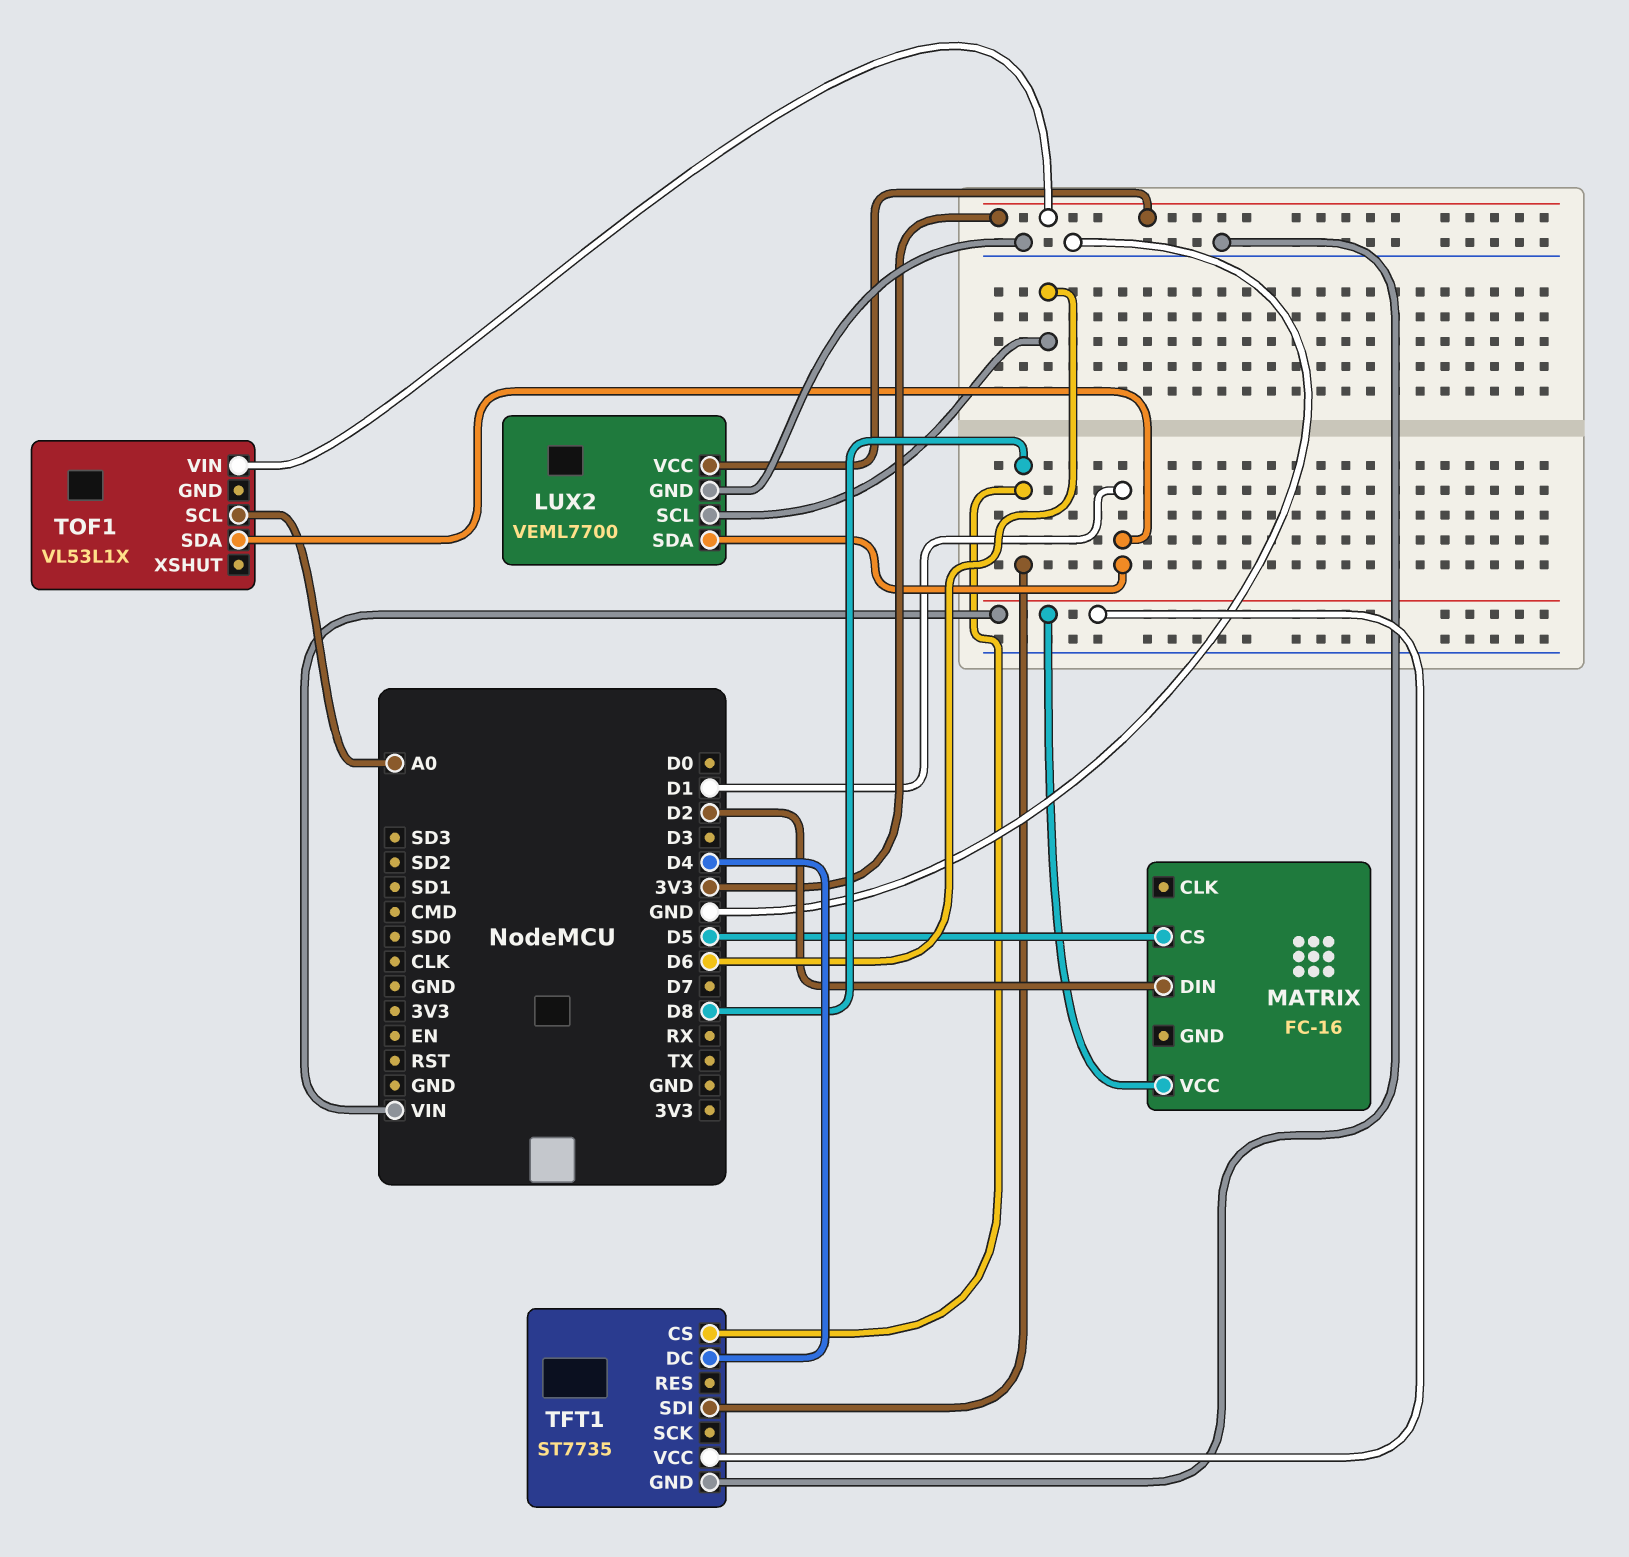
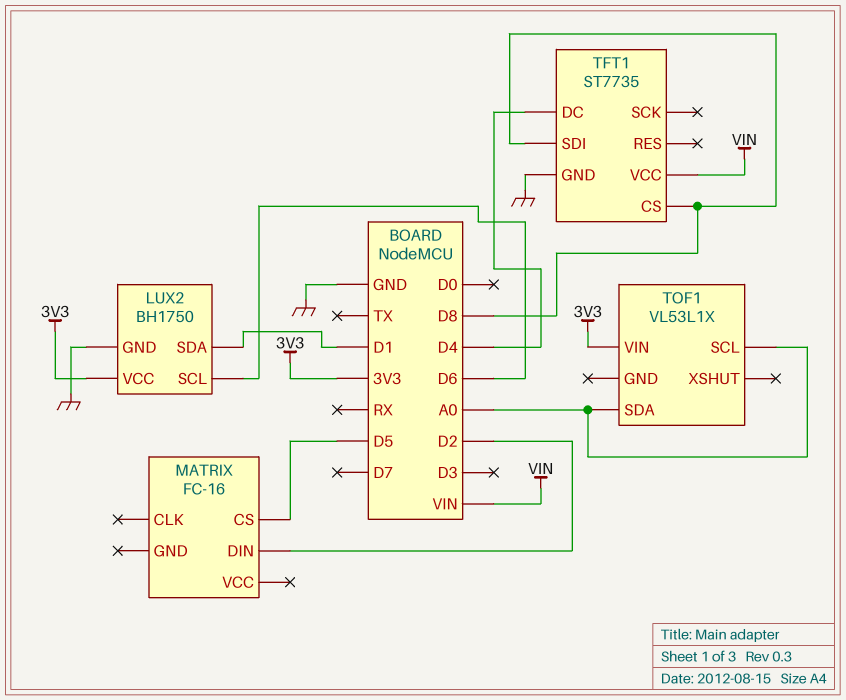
LUX2: VEML7700 -> BH1750
MATRIX pin VCC: VIN -> none
TOF1 pin SDA: D1 -> A0

